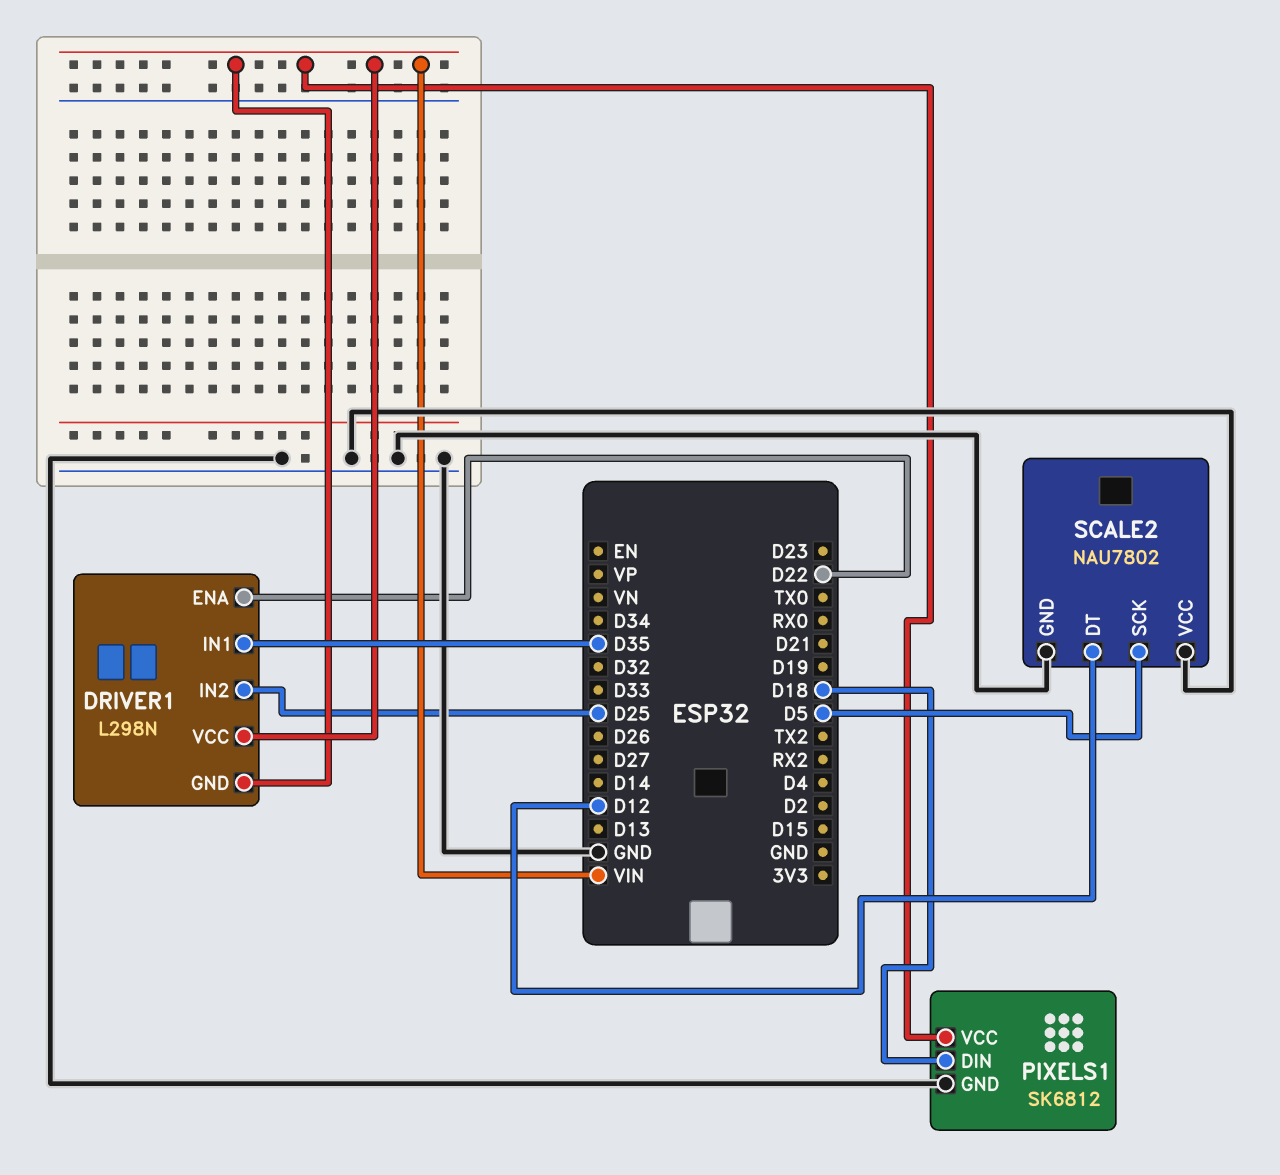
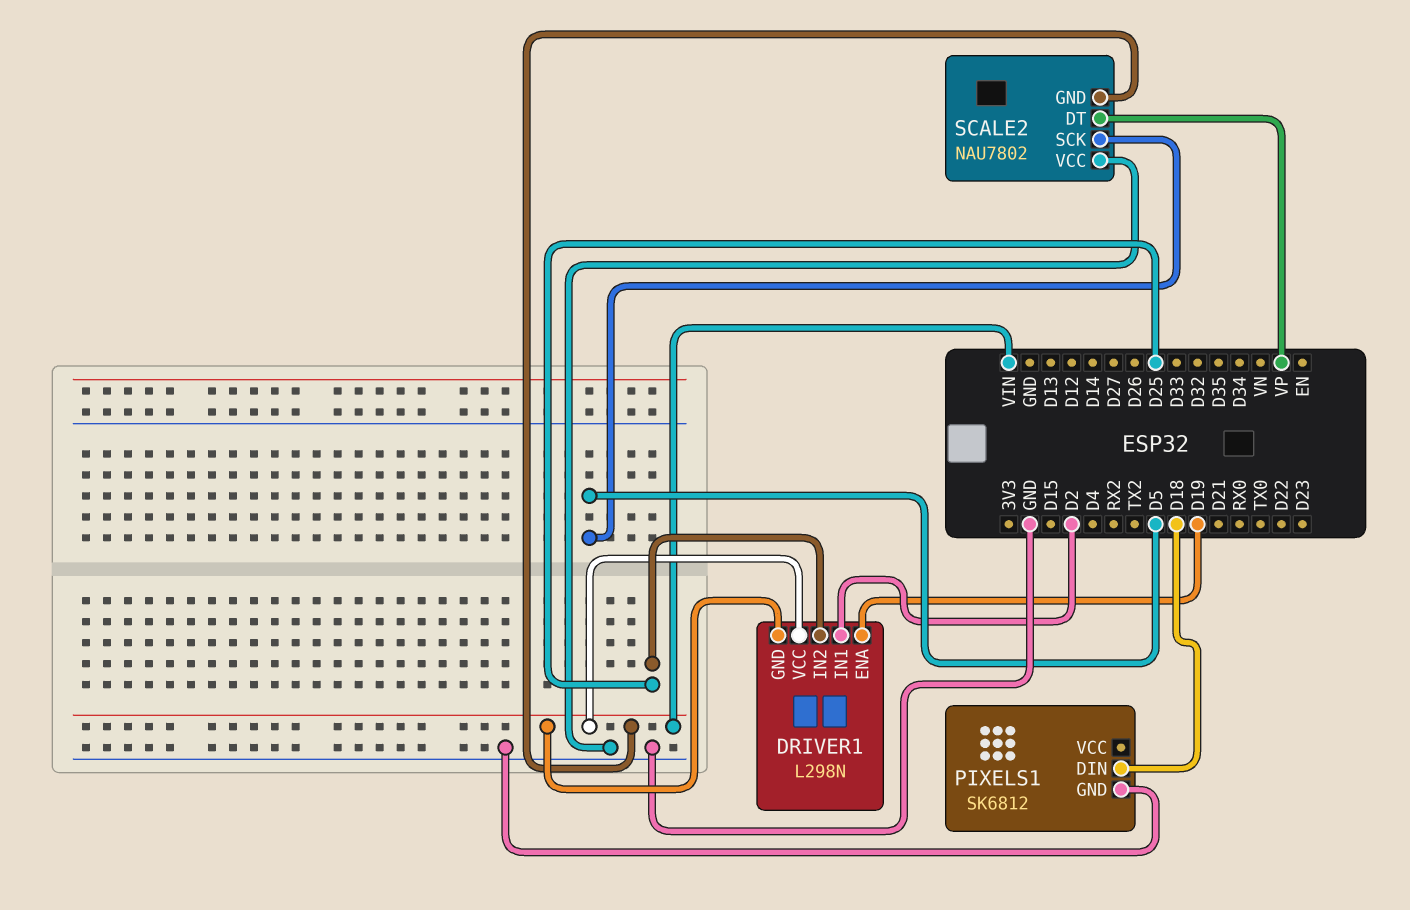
DRIVER1 pin ENA: D22 -> D19
DRIVER1 pin IN1: D35 -> D2
PIXELS1 pin VCC: VIN -> none
SCALE2 pin DT: D12 -> VP
SCALE2 pin GND: GND -> VIN

